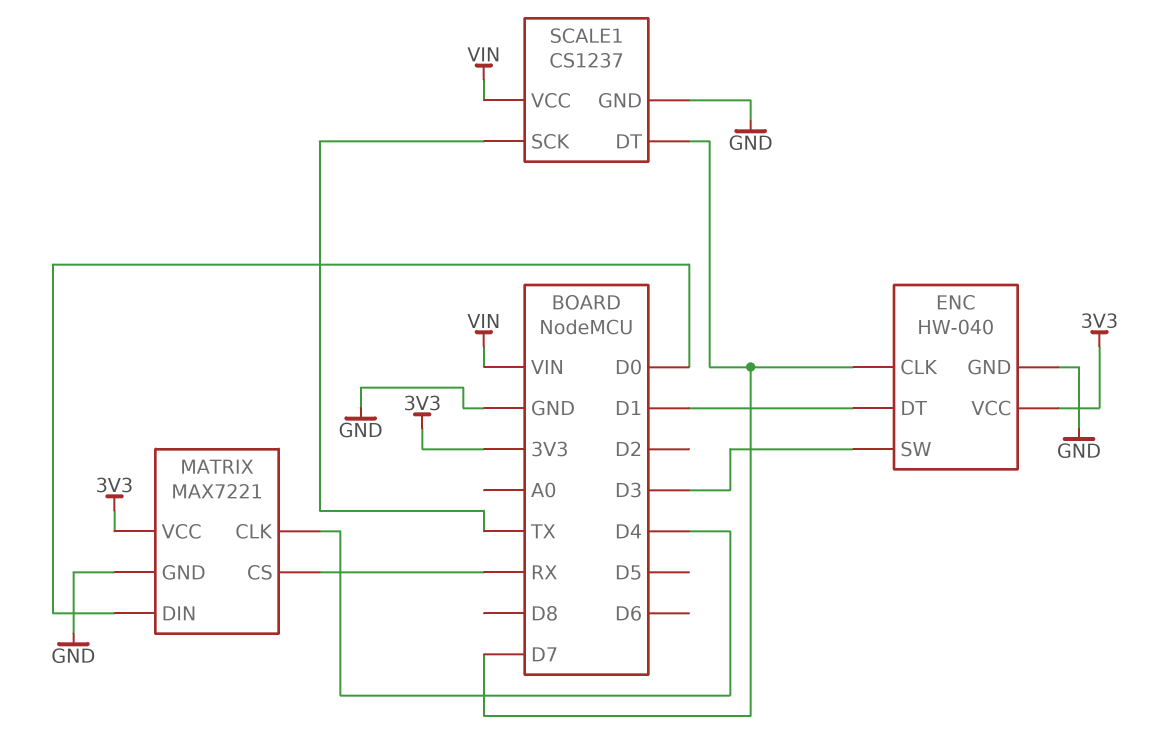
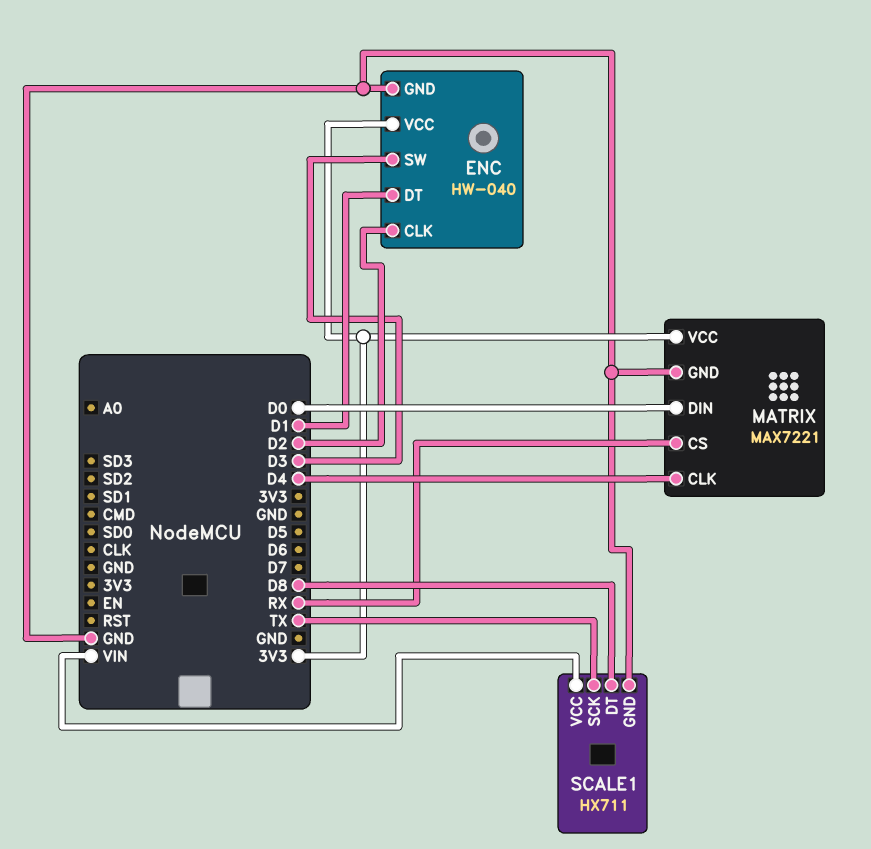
ENC pin CLK: D7 -> D2
SCALE1: CS1237 -> HX711
SCALE1 pin DT: D7 -> D8

